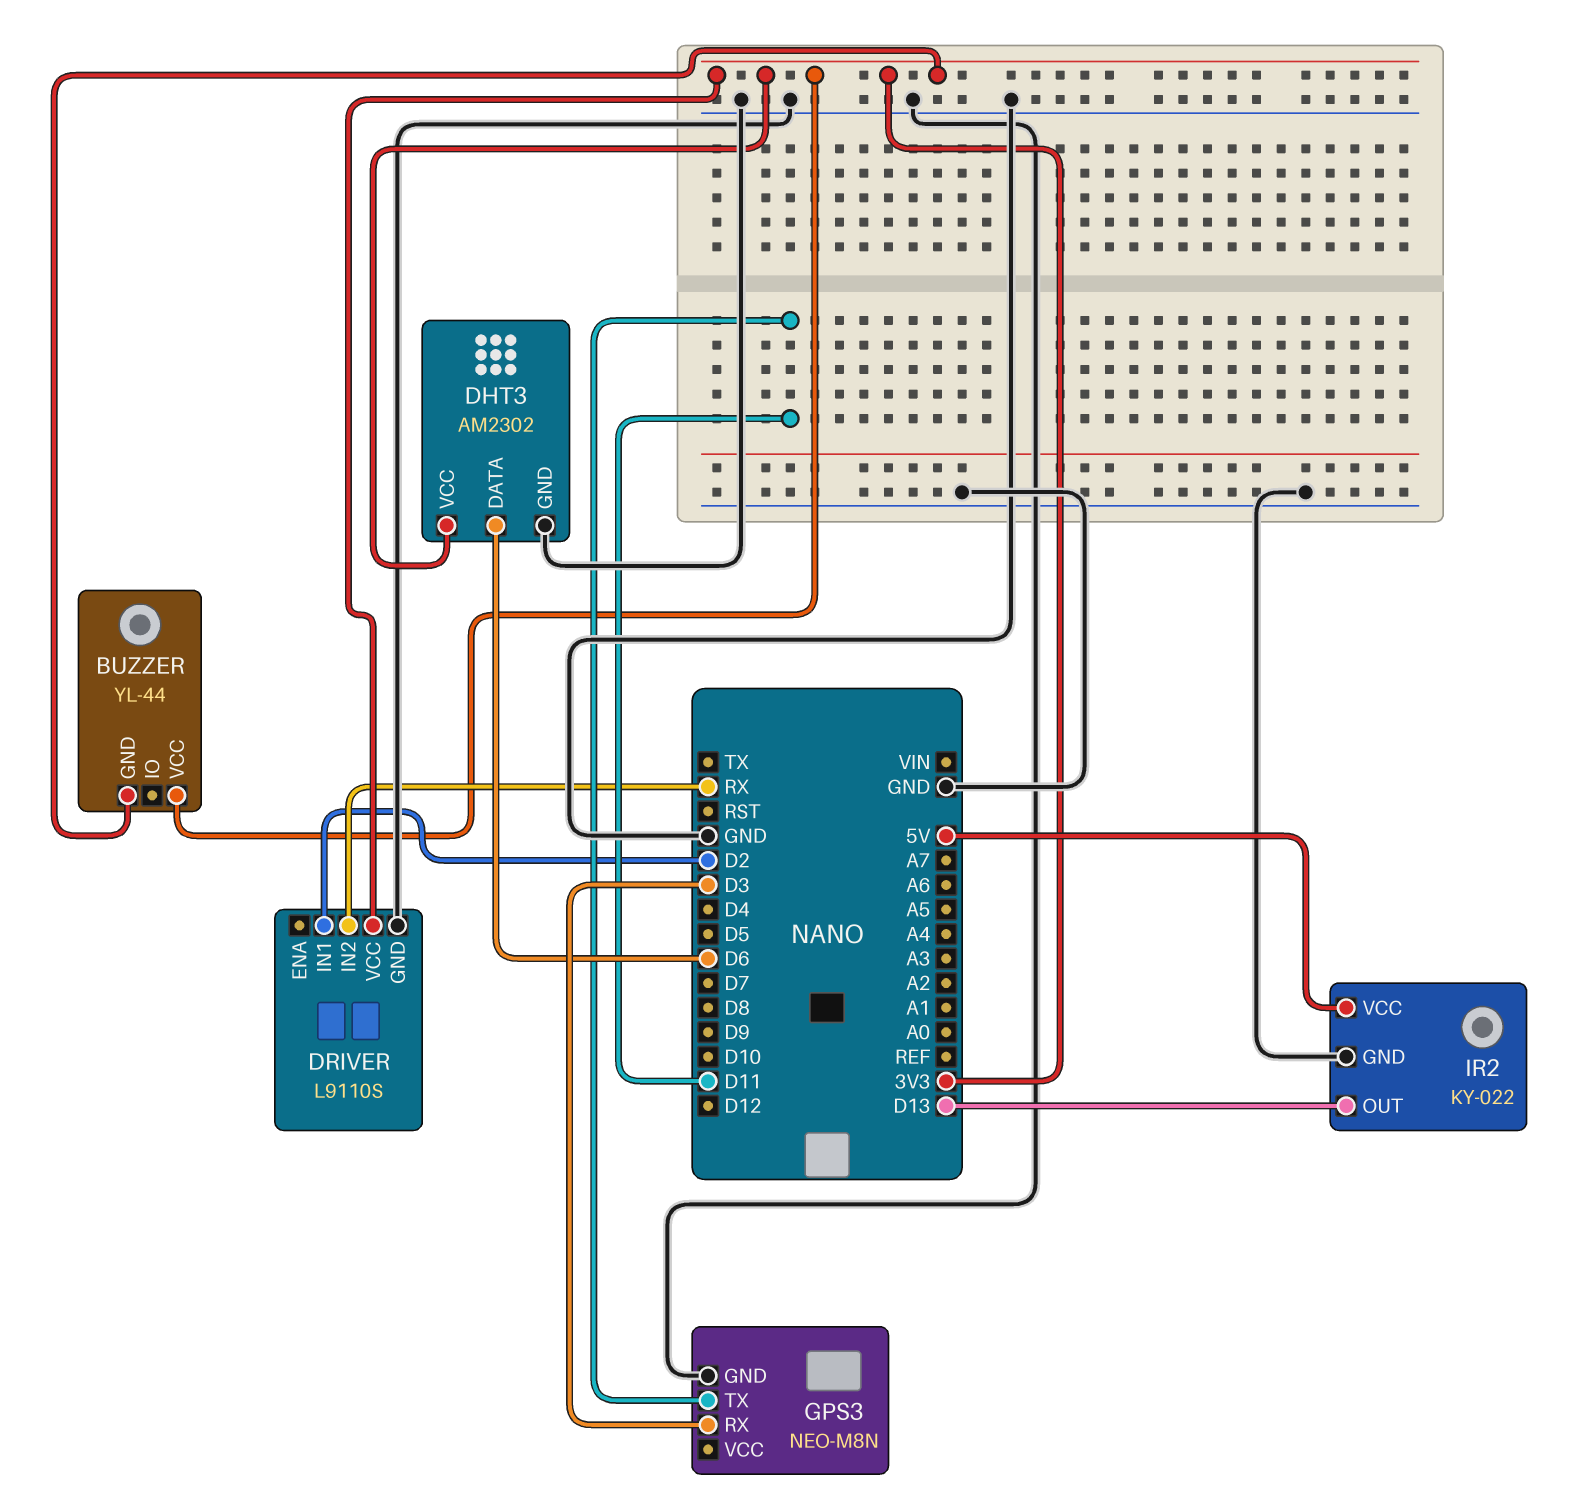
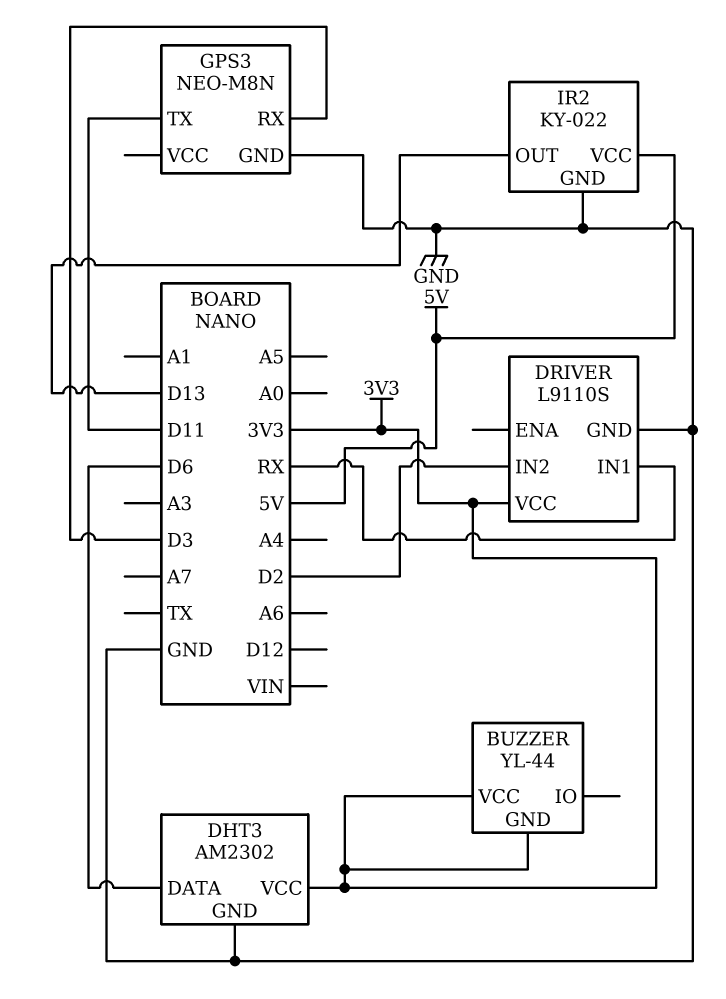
DRIVER pin IN1: D2 -> RX
DRIVER pin IN2: RX -> D2

